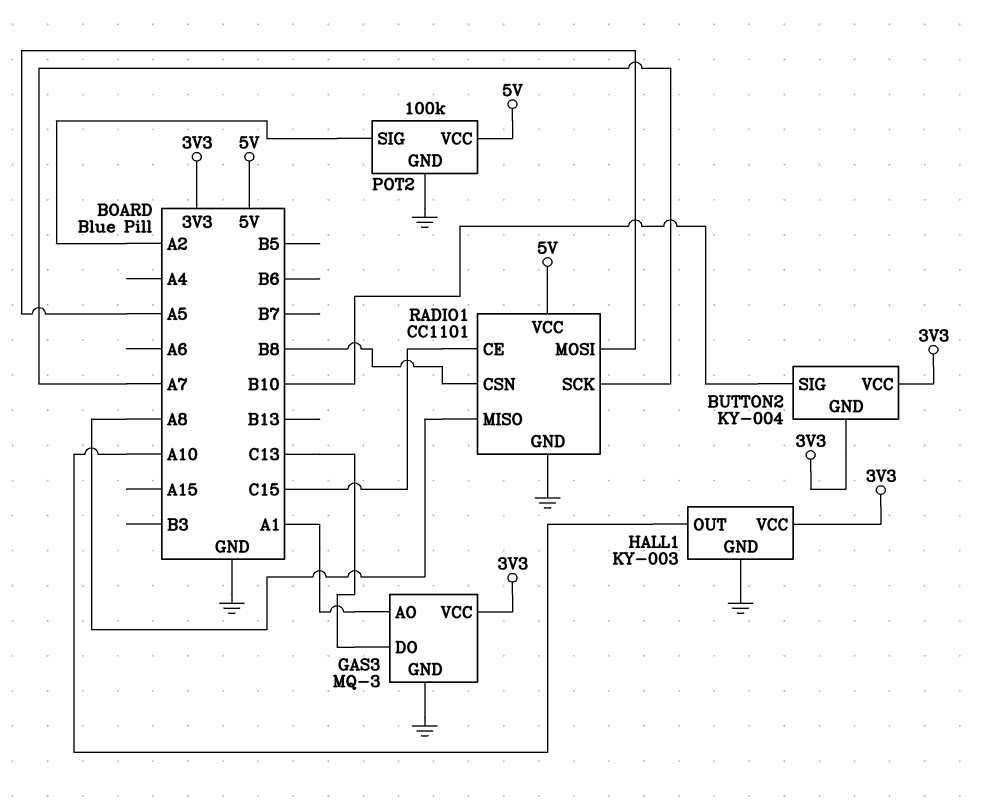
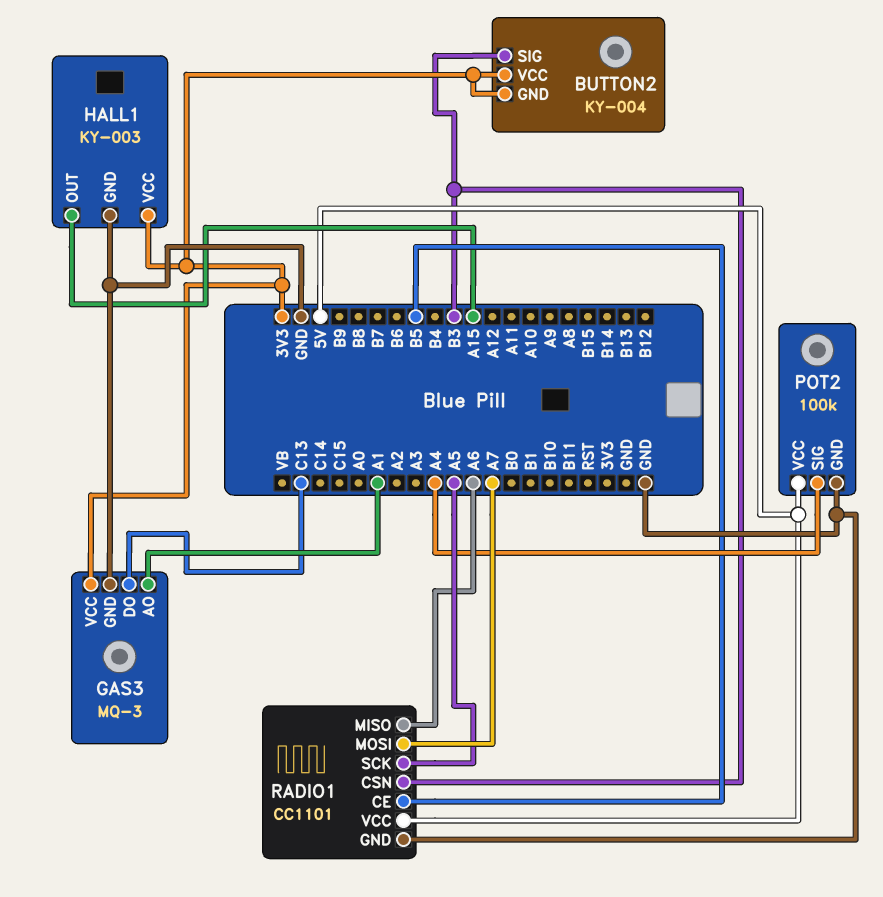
BUTTON2 pin SIG: B10 -> B3
HALL1 pin OUT: A10 -> A15
POT2 pin SIG: A2 -> A4
RADIO1 pin CE: C15 -> B5
RADIO1 pin CSN: B8 -> B3
RADIO1 pin MISO: A8 -> A6
RADIO1 pin MOSI: A5 -> A7
RADIO1 pin SCK: A7 -> A5

